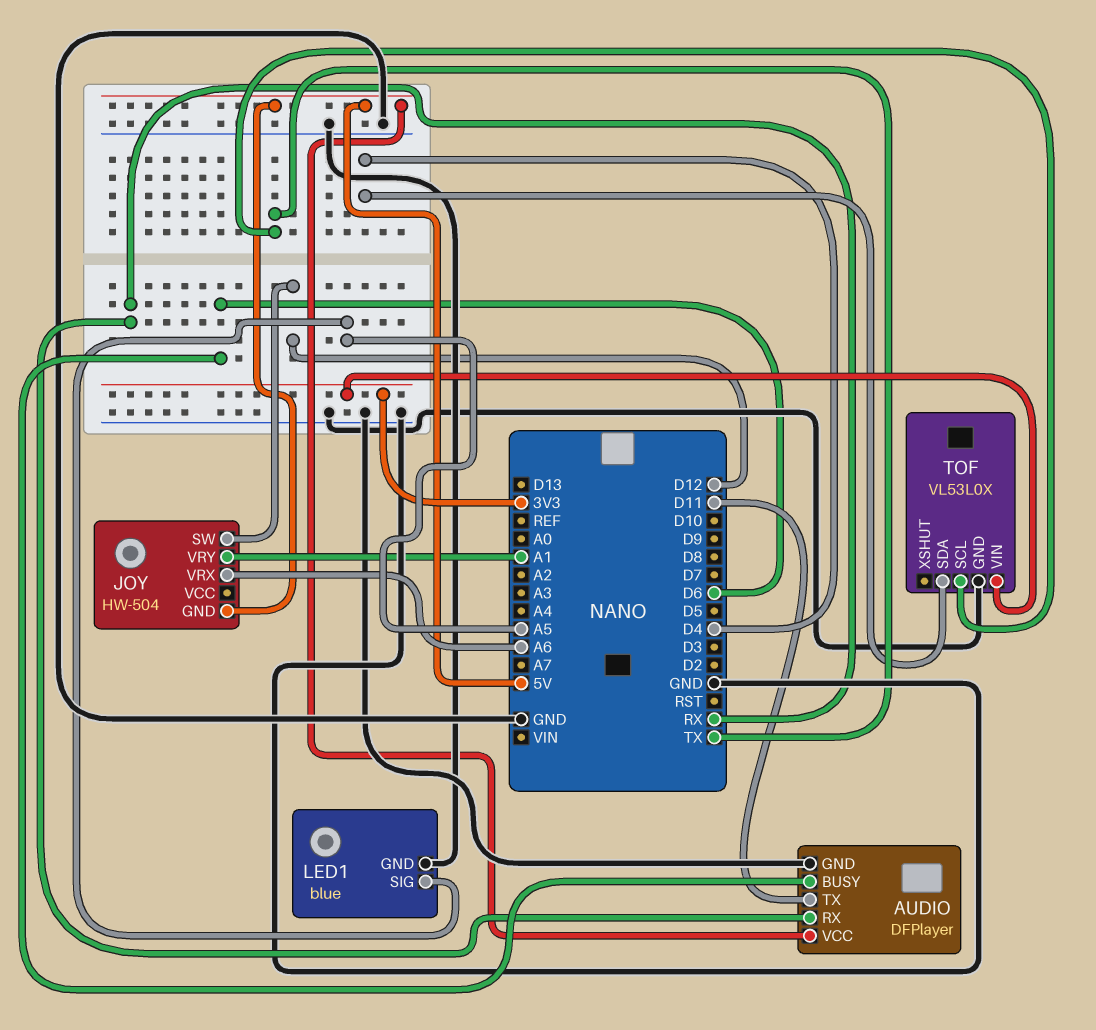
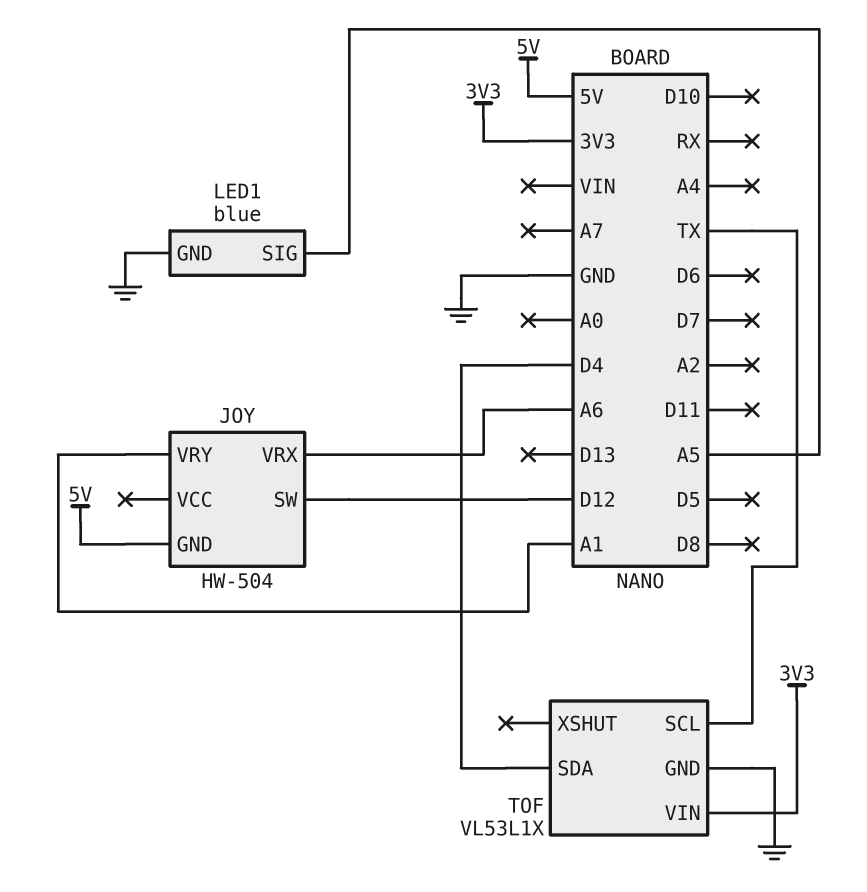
AUDIO: DFPlayer -> none
AUDIO pin BUSY: D6 -> none
AUDIO pin GND: GND -> none
AUDIO pin RX: RX -> none
AUDIO pin TX: D11 -> none
AUDIO pin VCC: 5V -> none
TOF: VL53L0X -> VL53L1X

